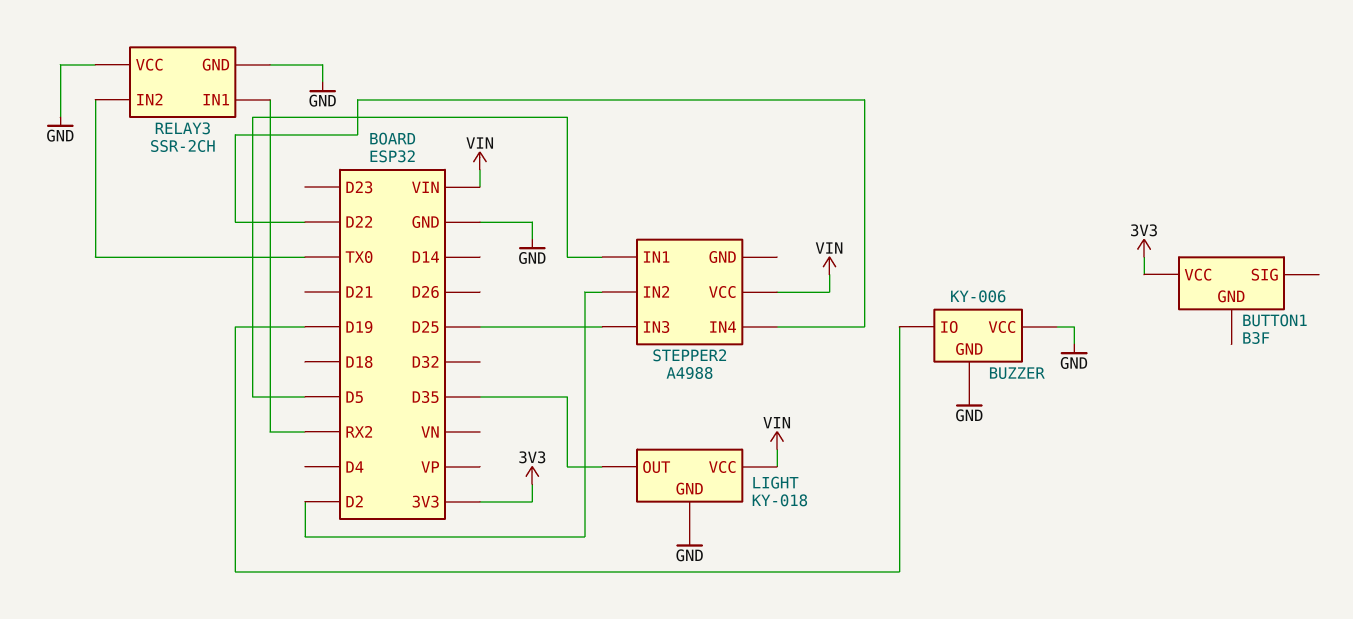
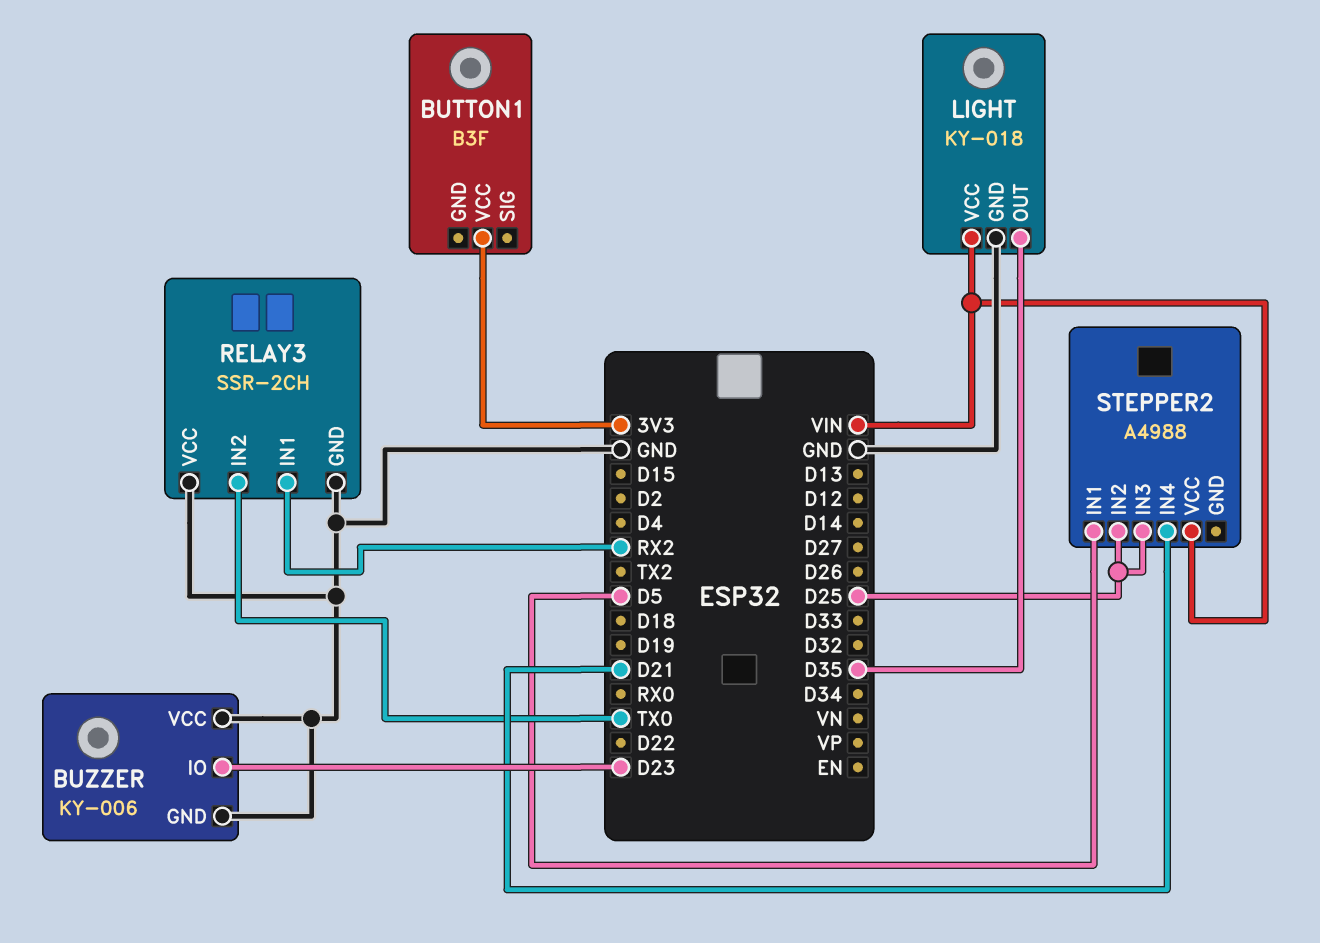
BUZZER pin IO: D19 -> D23
STEPPER2 pin IN2: D2 -> D25
STEPPER2 pin IN4: D22 -> D21

